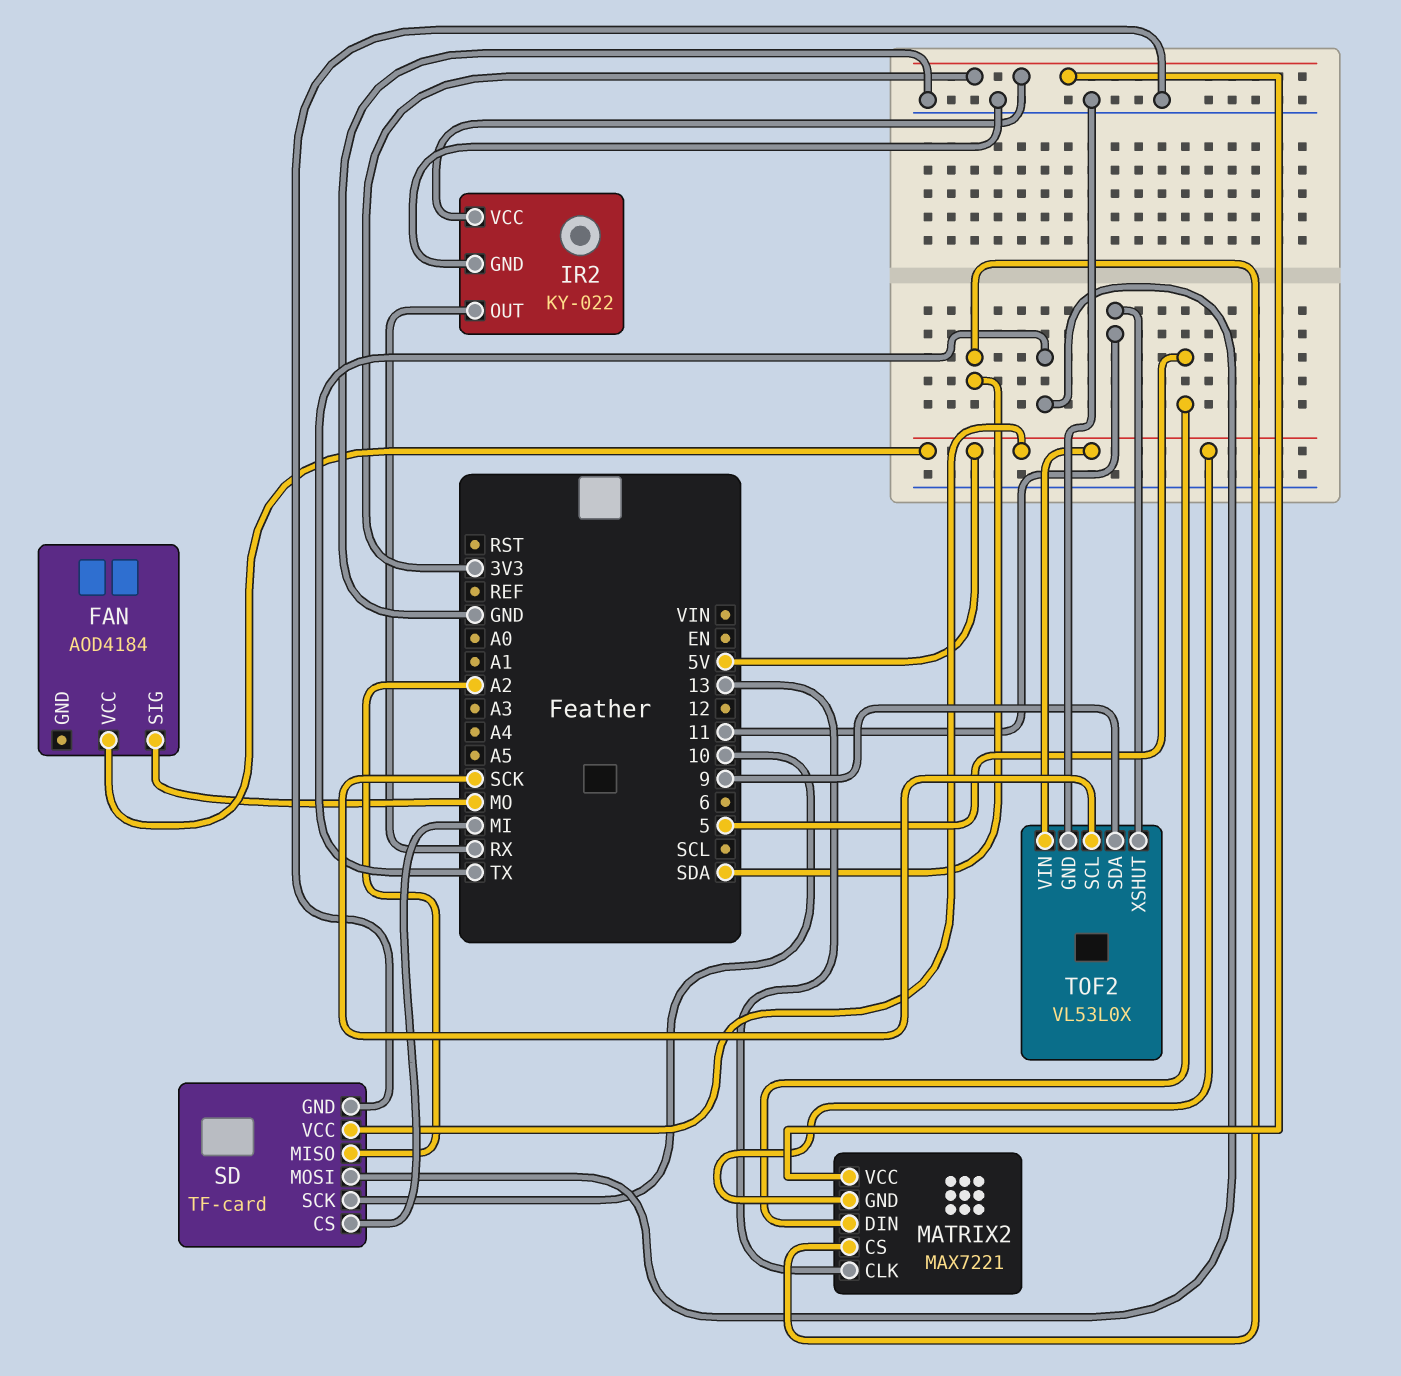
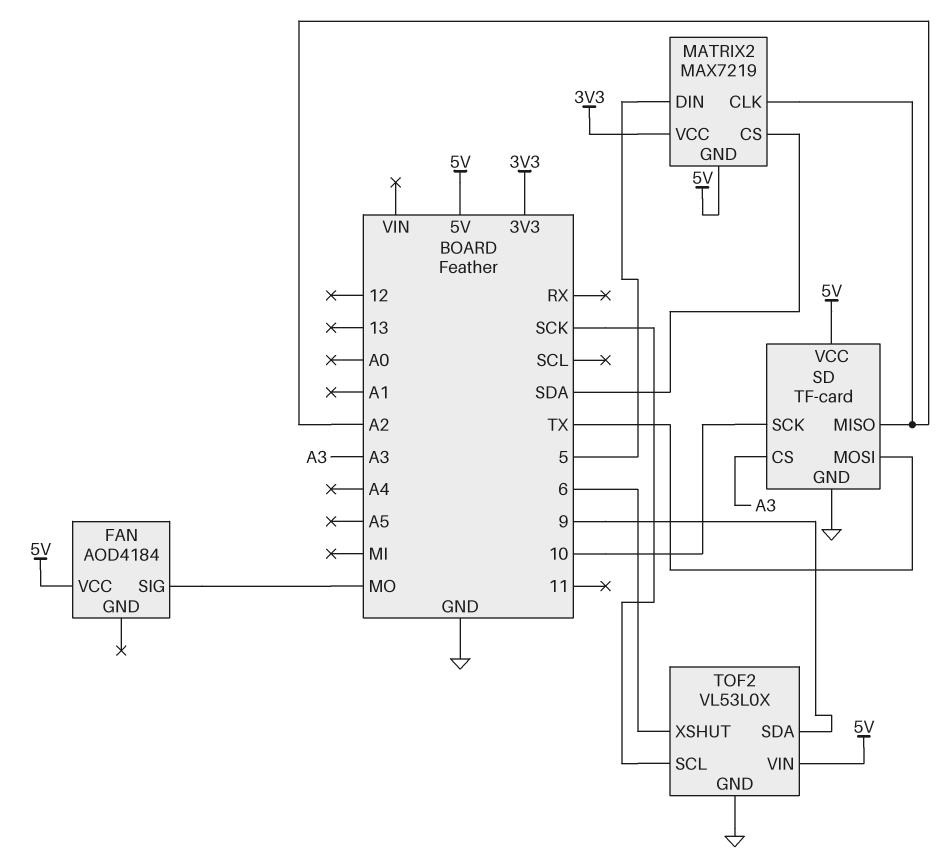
IR2: KY-022 -> none
IR2 pin GND: GND -> none
IR2 pin OUT: RX -> none
IR2 pin VCC: 3V3 -> none
MATRIX2: MAX7221 -> MAX7219
MATRIX2 pin CLK: 13 -> A2
SD pin CS: MI -> A3
TOF2 pin XSHUT: 11 -> 6

